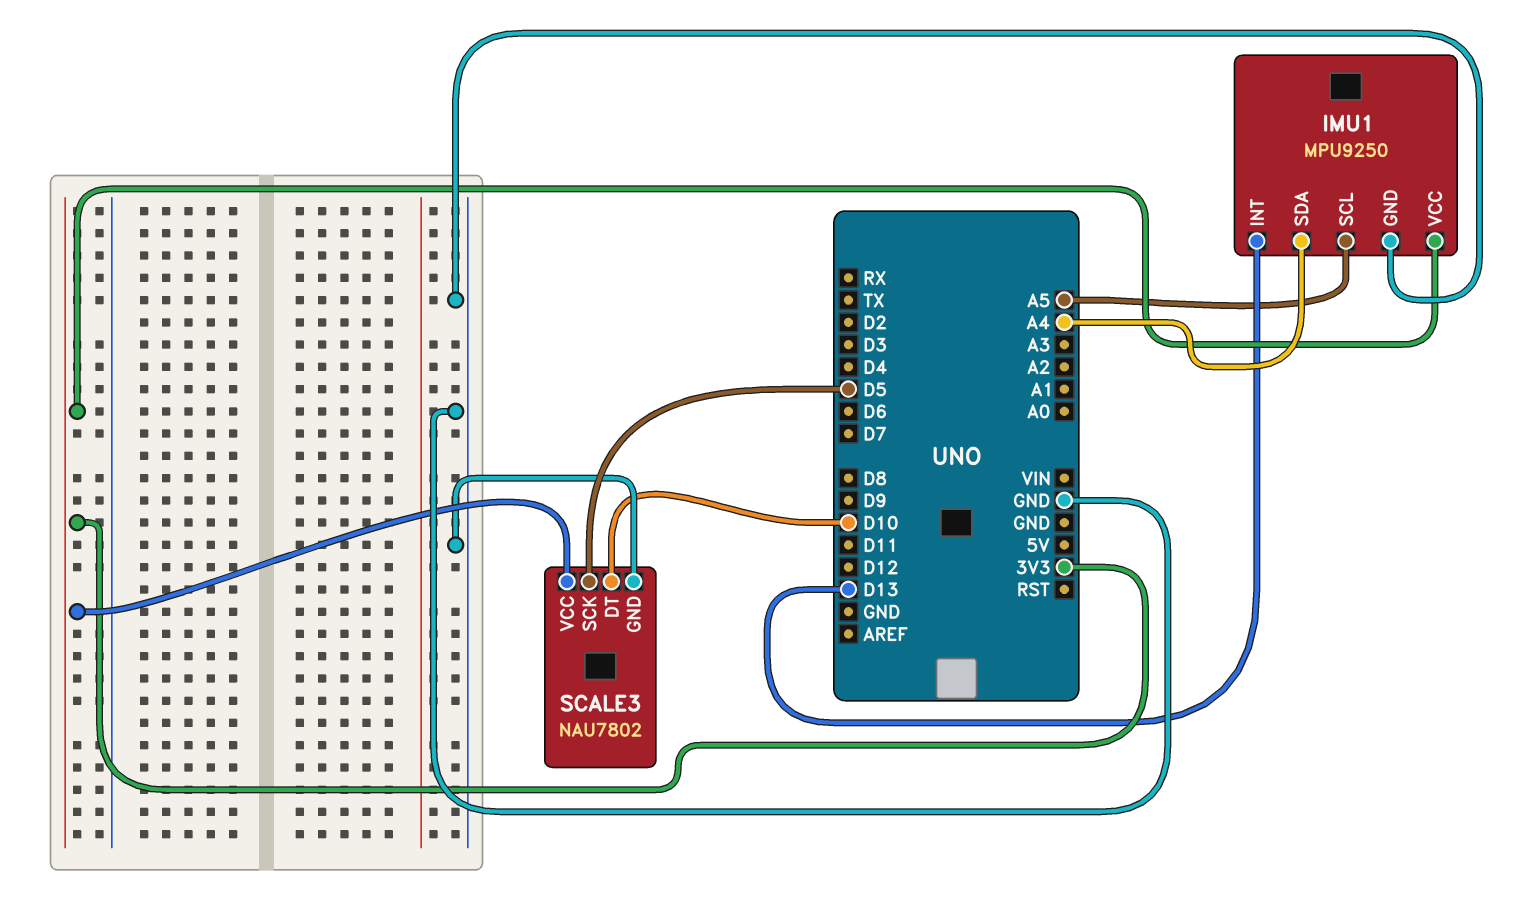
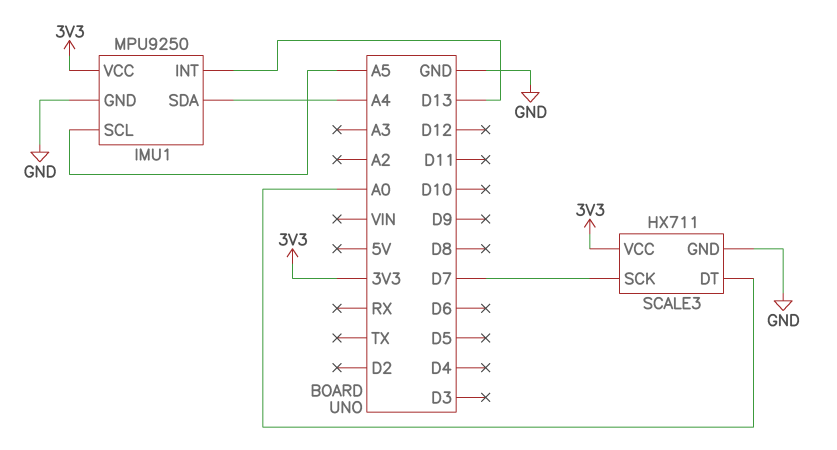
SCALE3: NAU7802 -> HX711
SCALE3 pin DT: D10 -> A0
SCALE3 pin SCK: D5 -> D7

